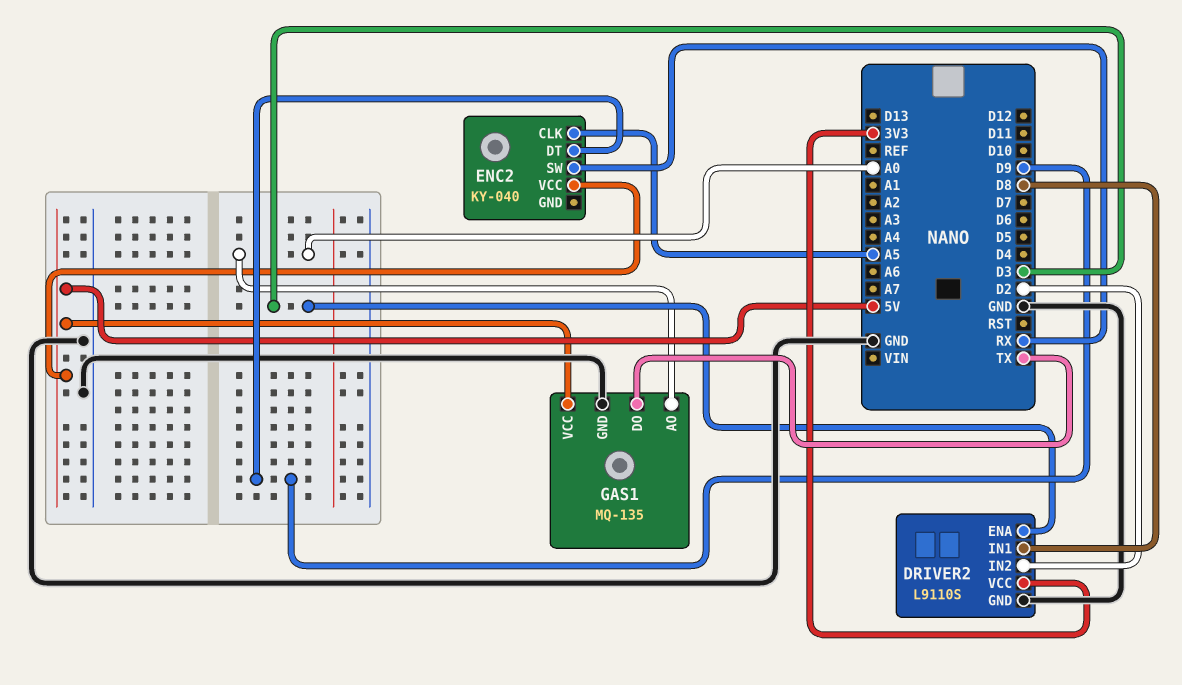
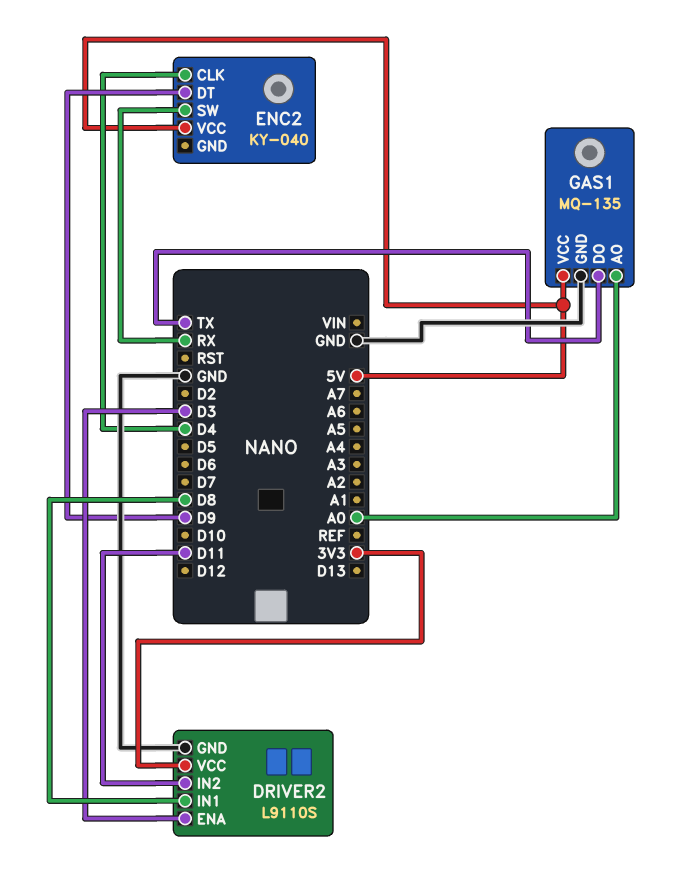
DRIVER2 pin IN2: D2 -> D11
ENC2 pin CLK: A5 -> D4

